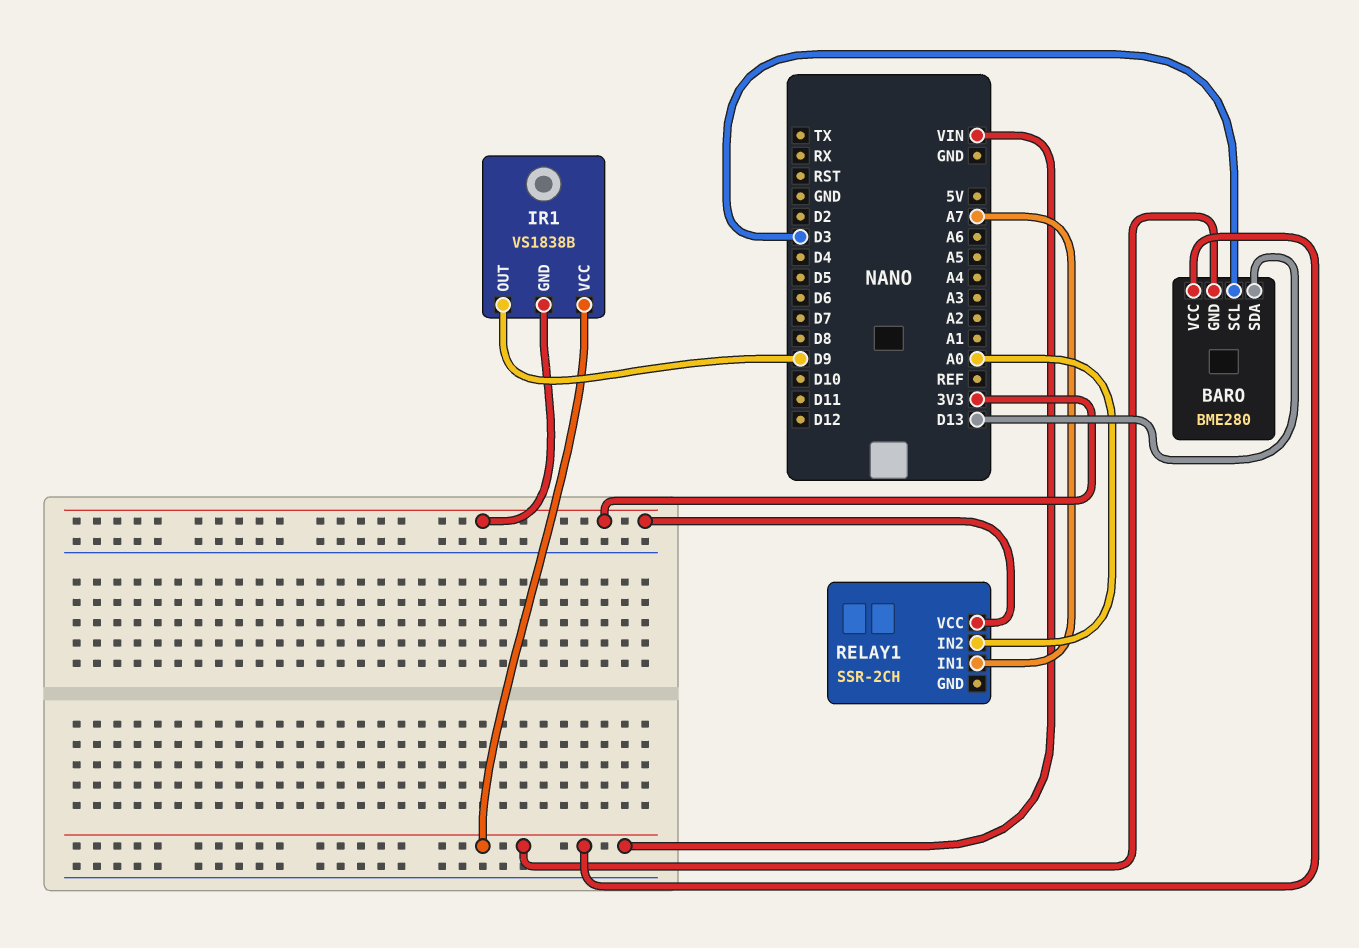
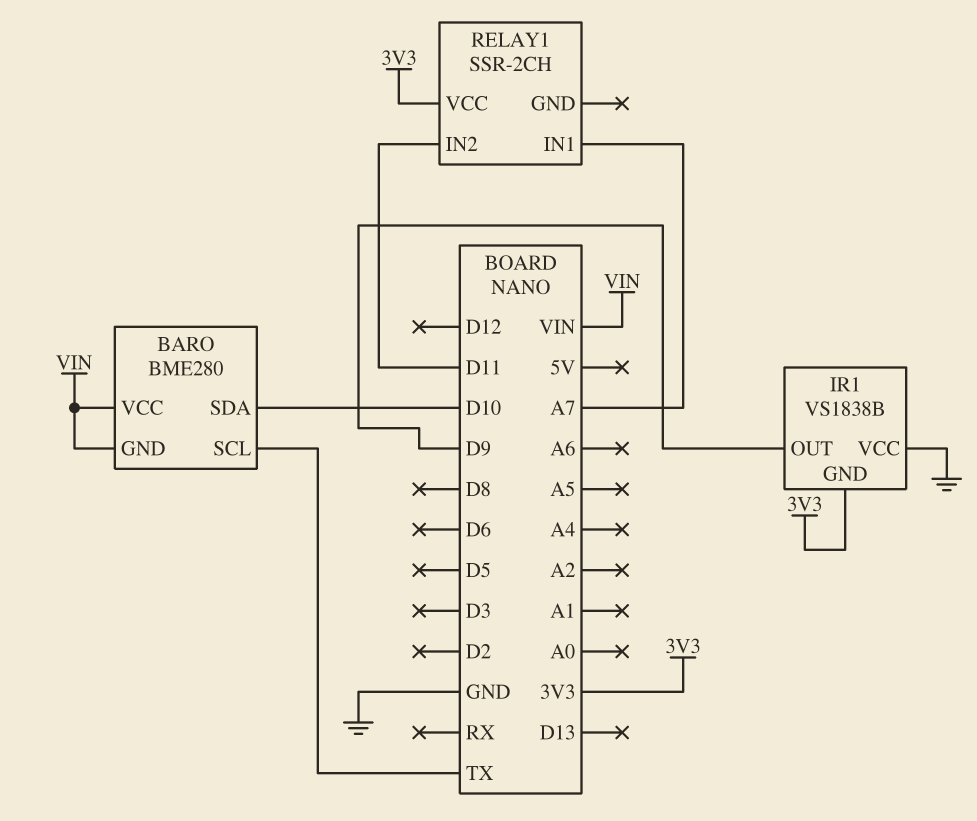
BARO pin SCL: D3 -> TX
BARO pin SDA: D13 -> D10
IR1 pin VCC: VIN -> GND
RELAY1 pin IN2: A0 -> D11

